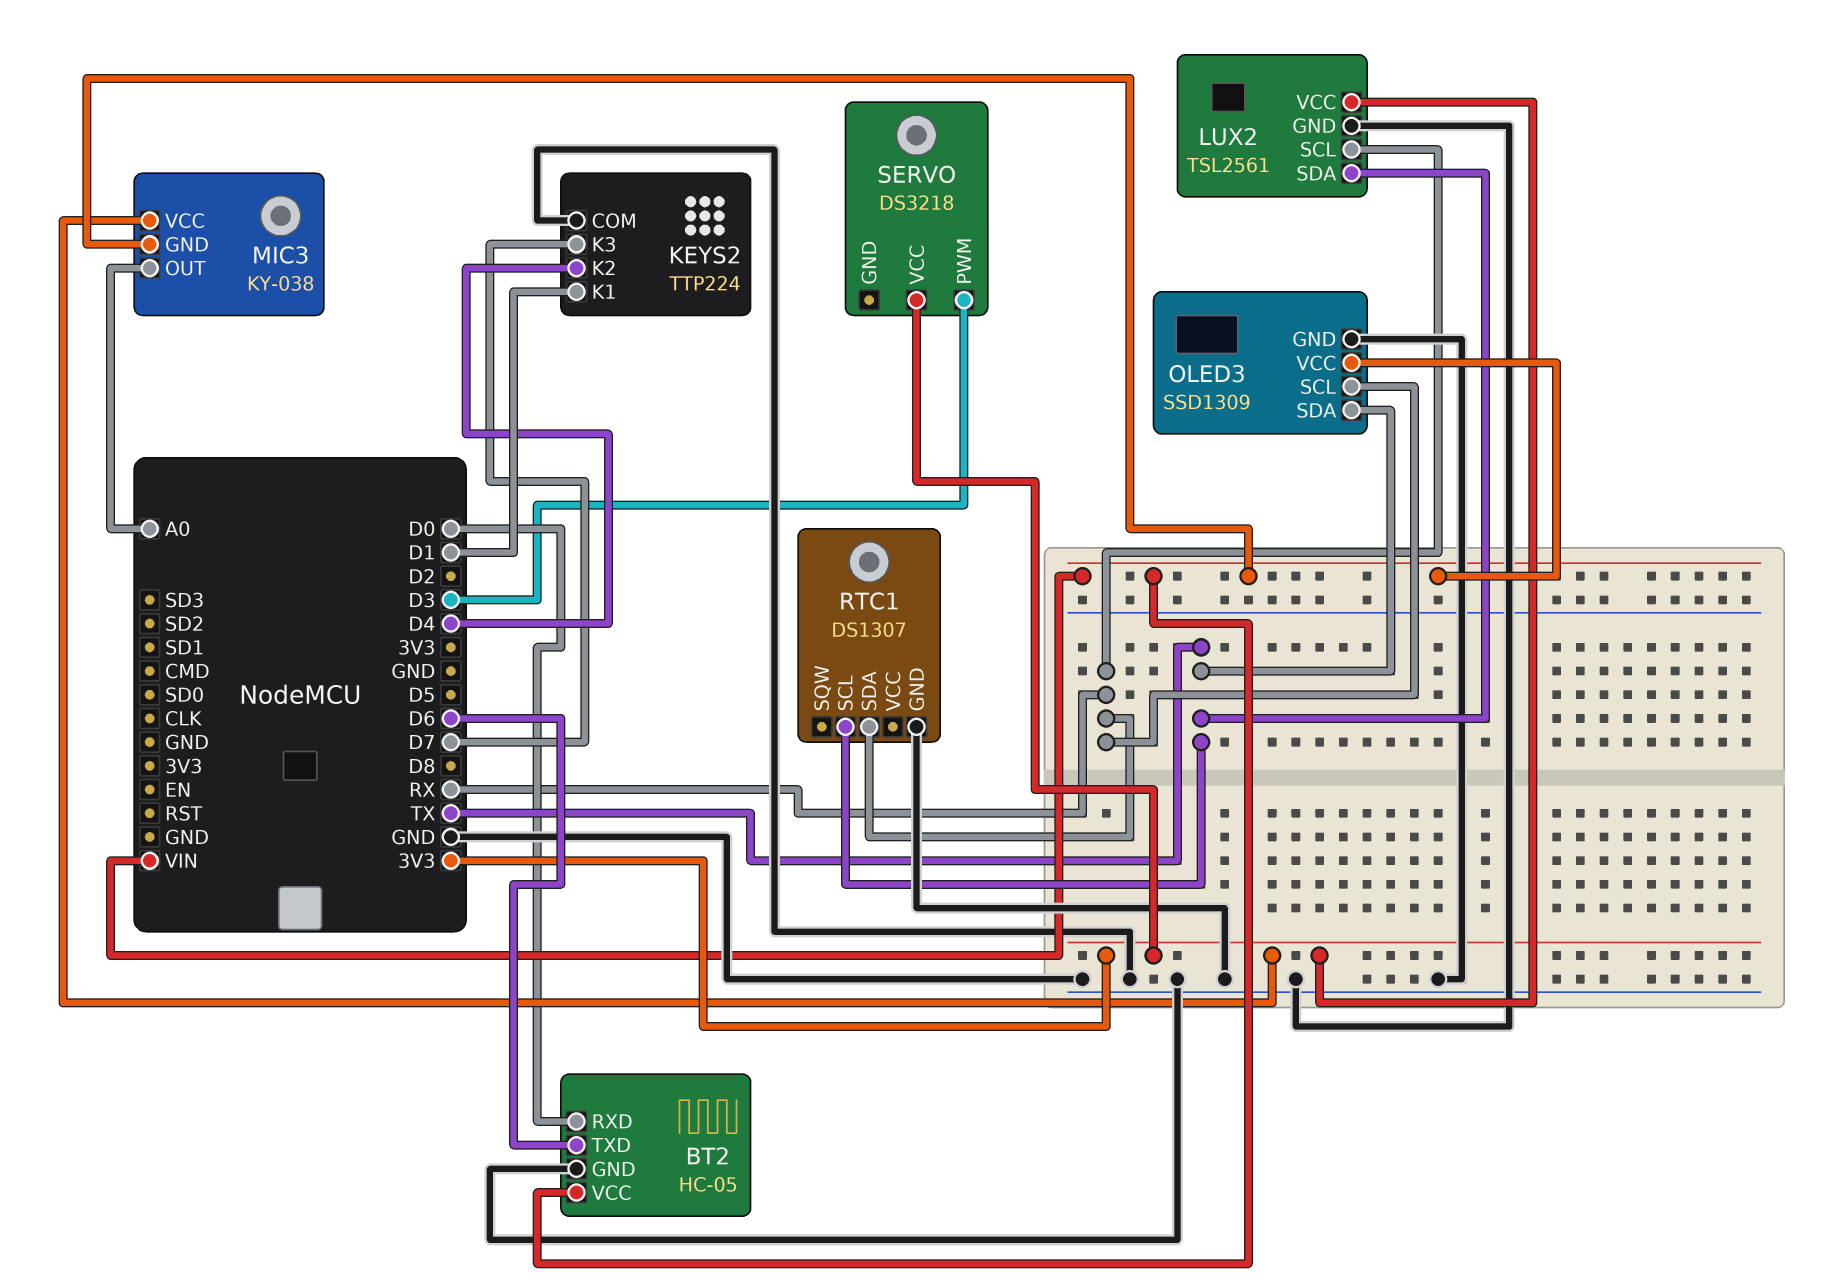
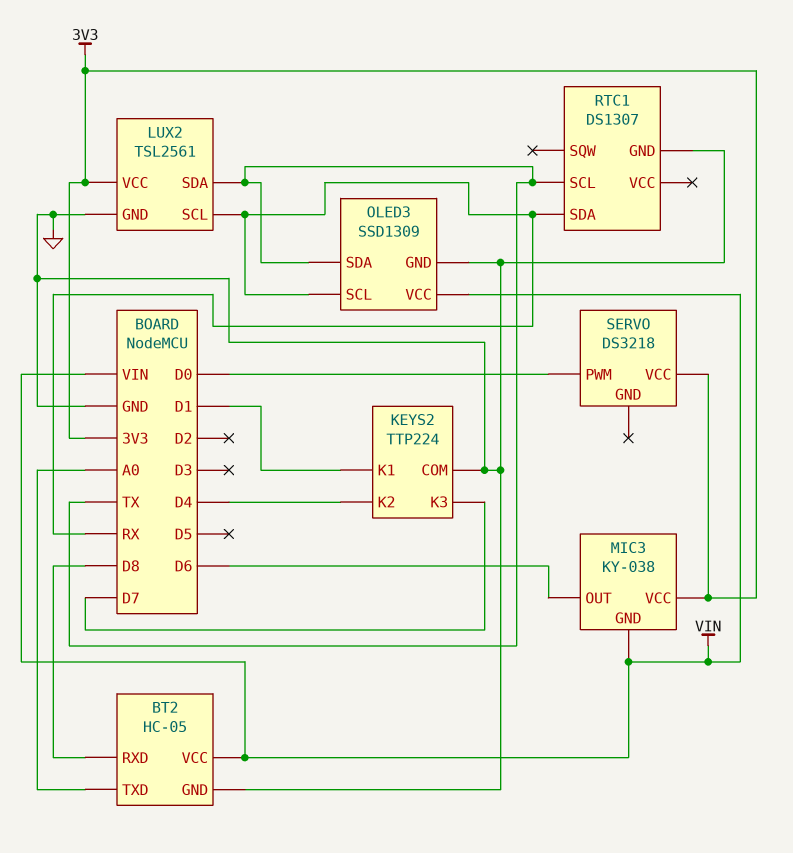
BT2 pin RXD: D0 -> D8
BT2 pin TXD: D6 -> A0
MIC3 pin OUT: A0 -> D6
SERVO pin PWM: D3 -> D0

